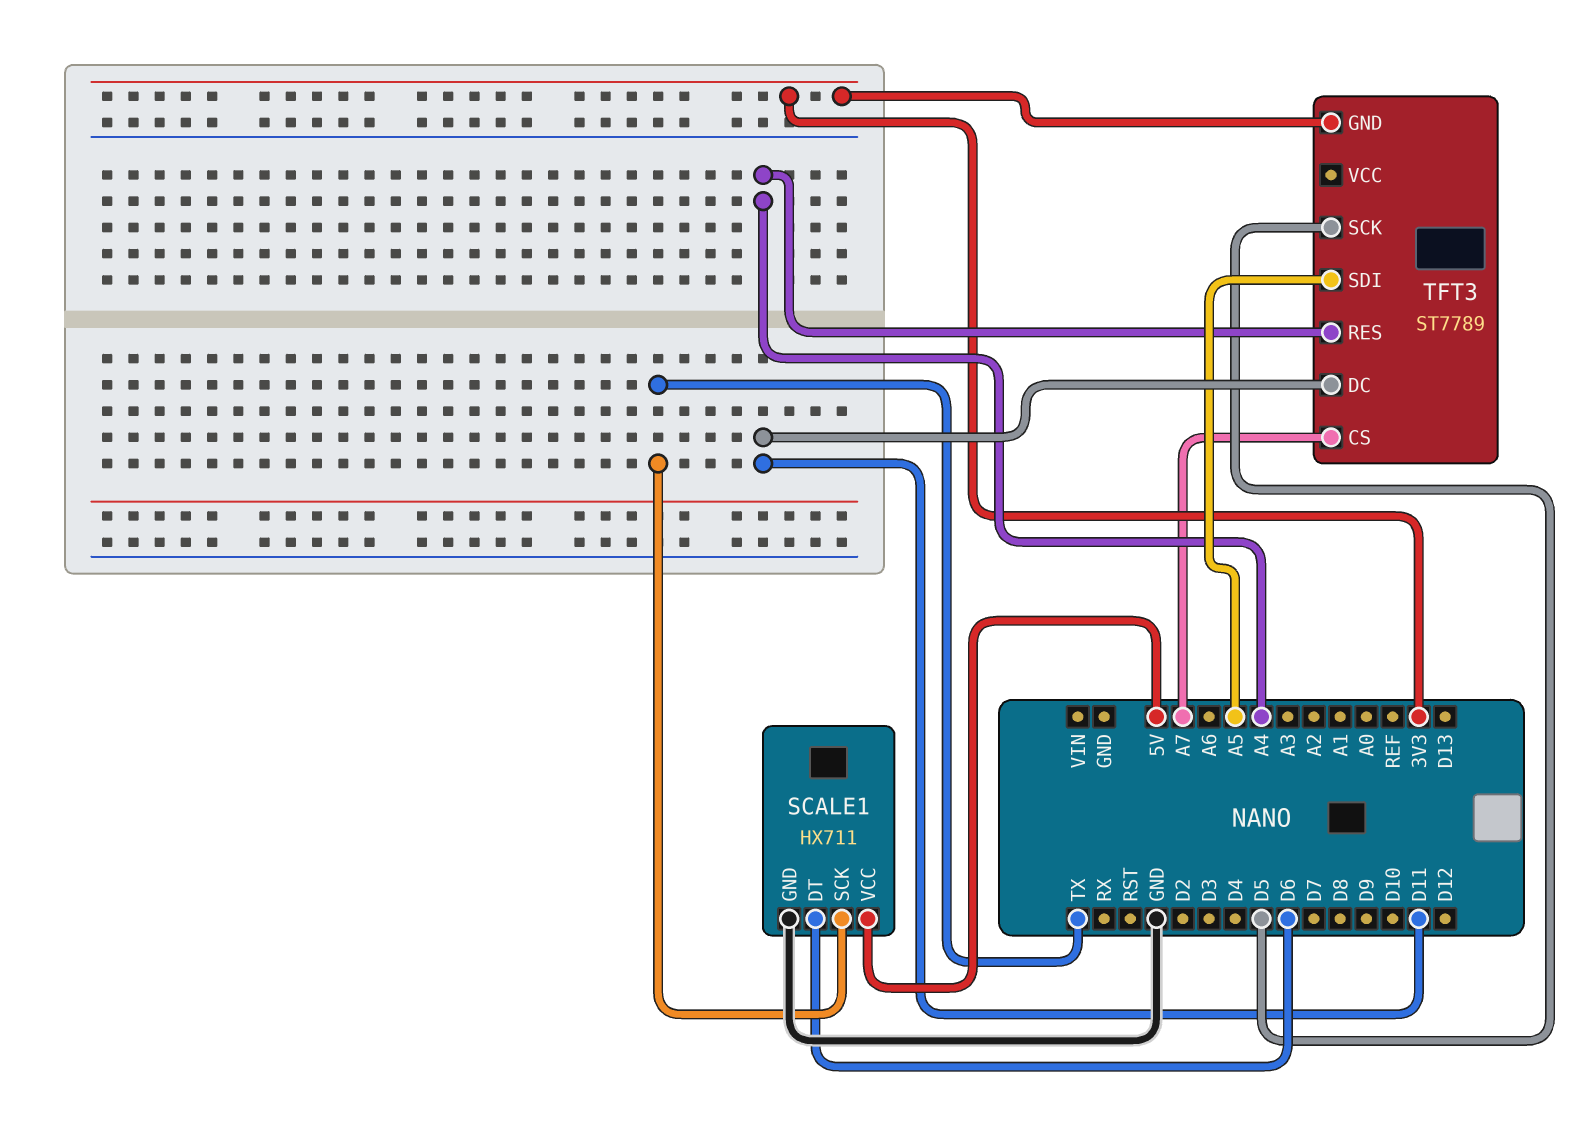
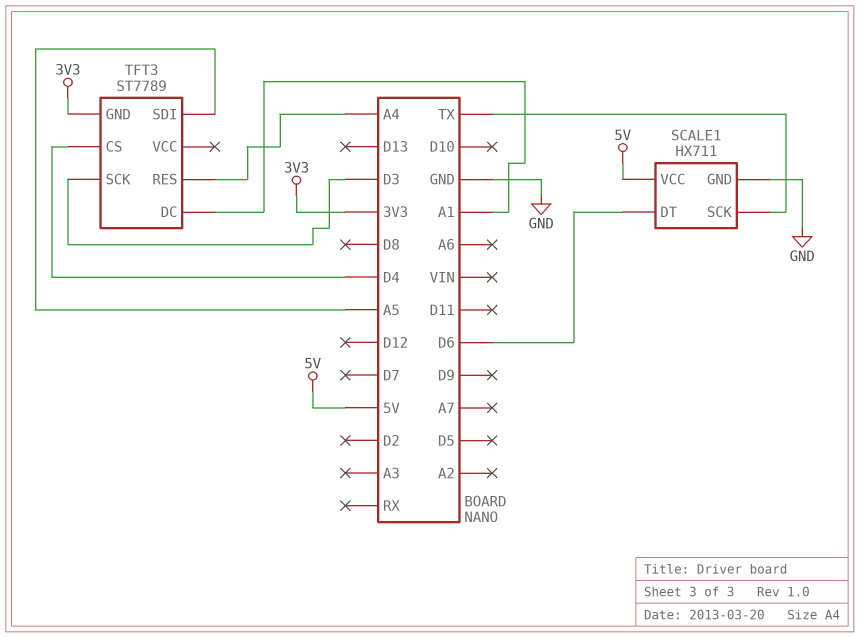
TFT3 pin CS: A7 -> D4
TFT3 pin DC: D11 -> A1
TFT3 pin SCK: D5 -> D3

